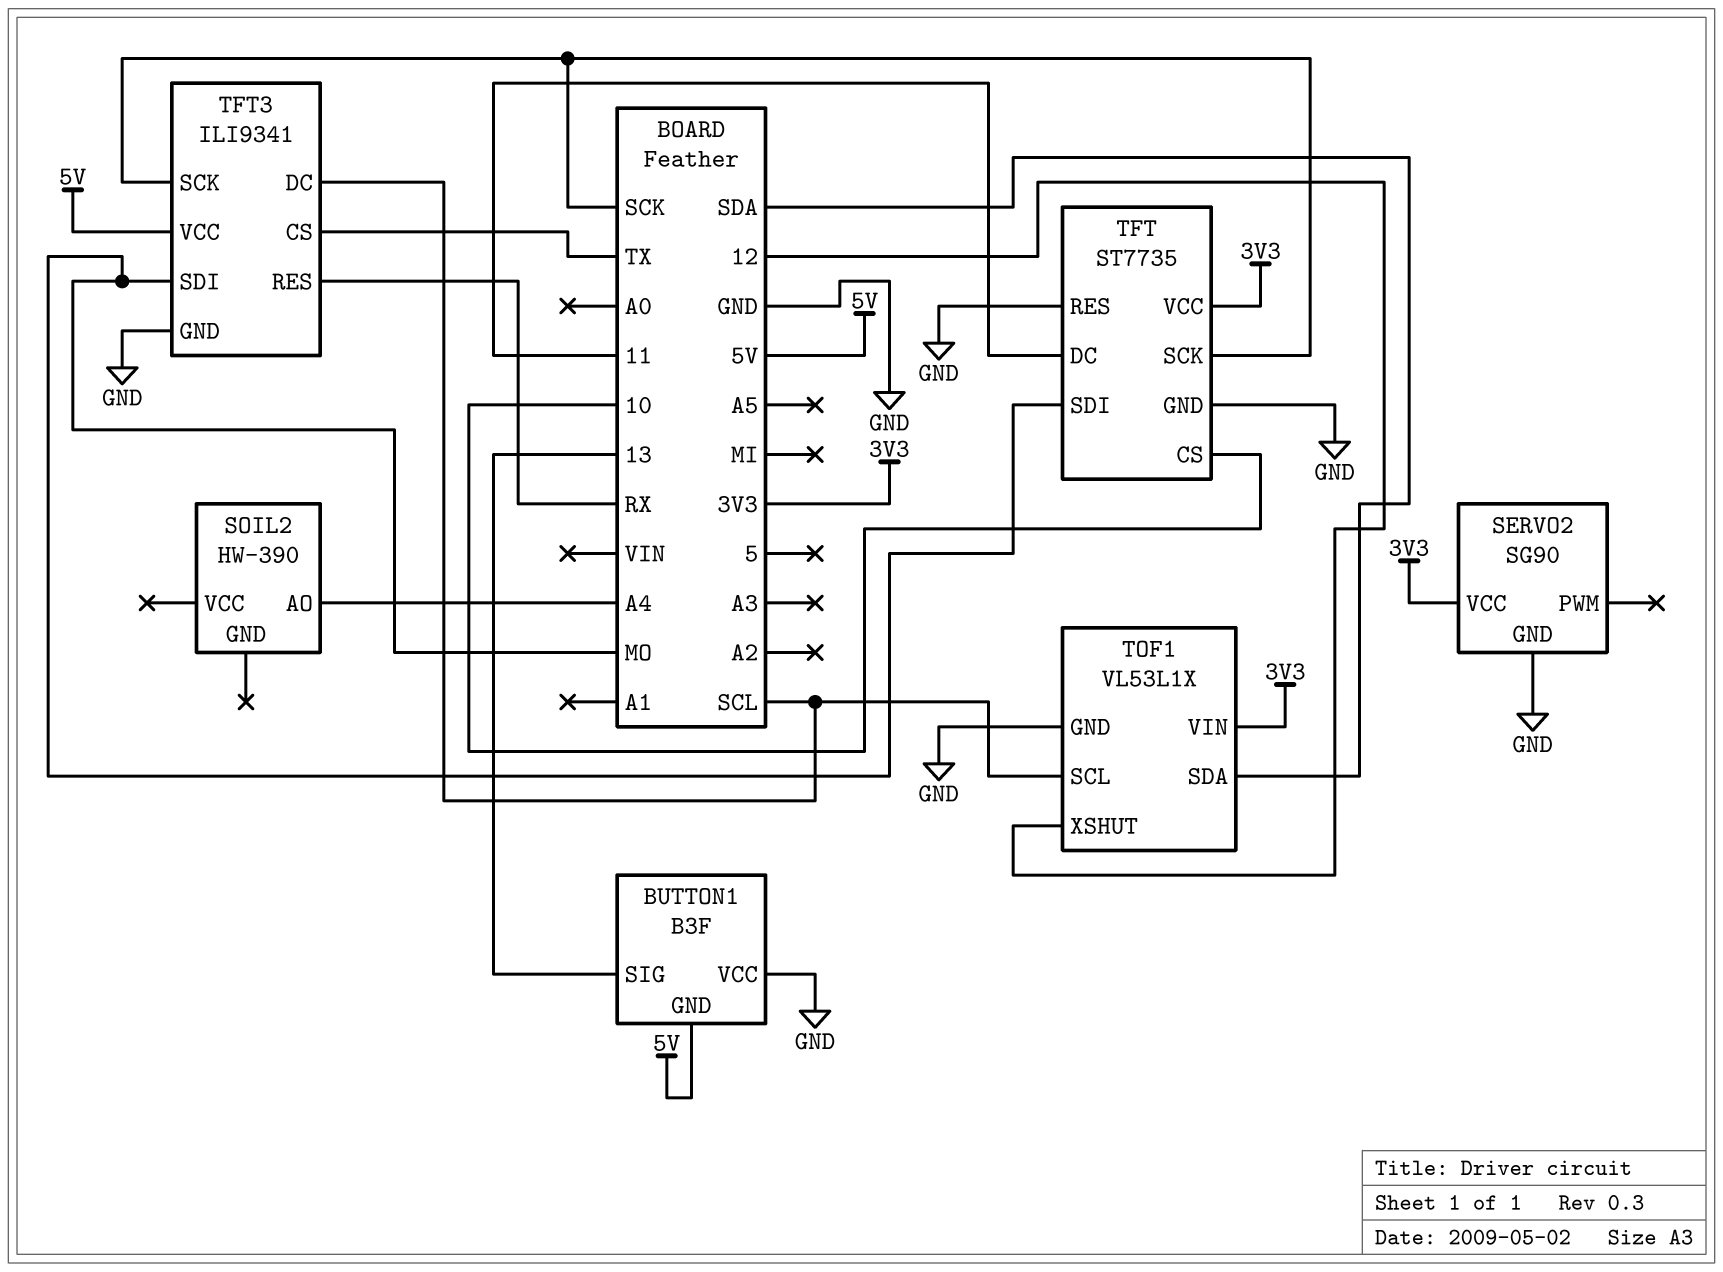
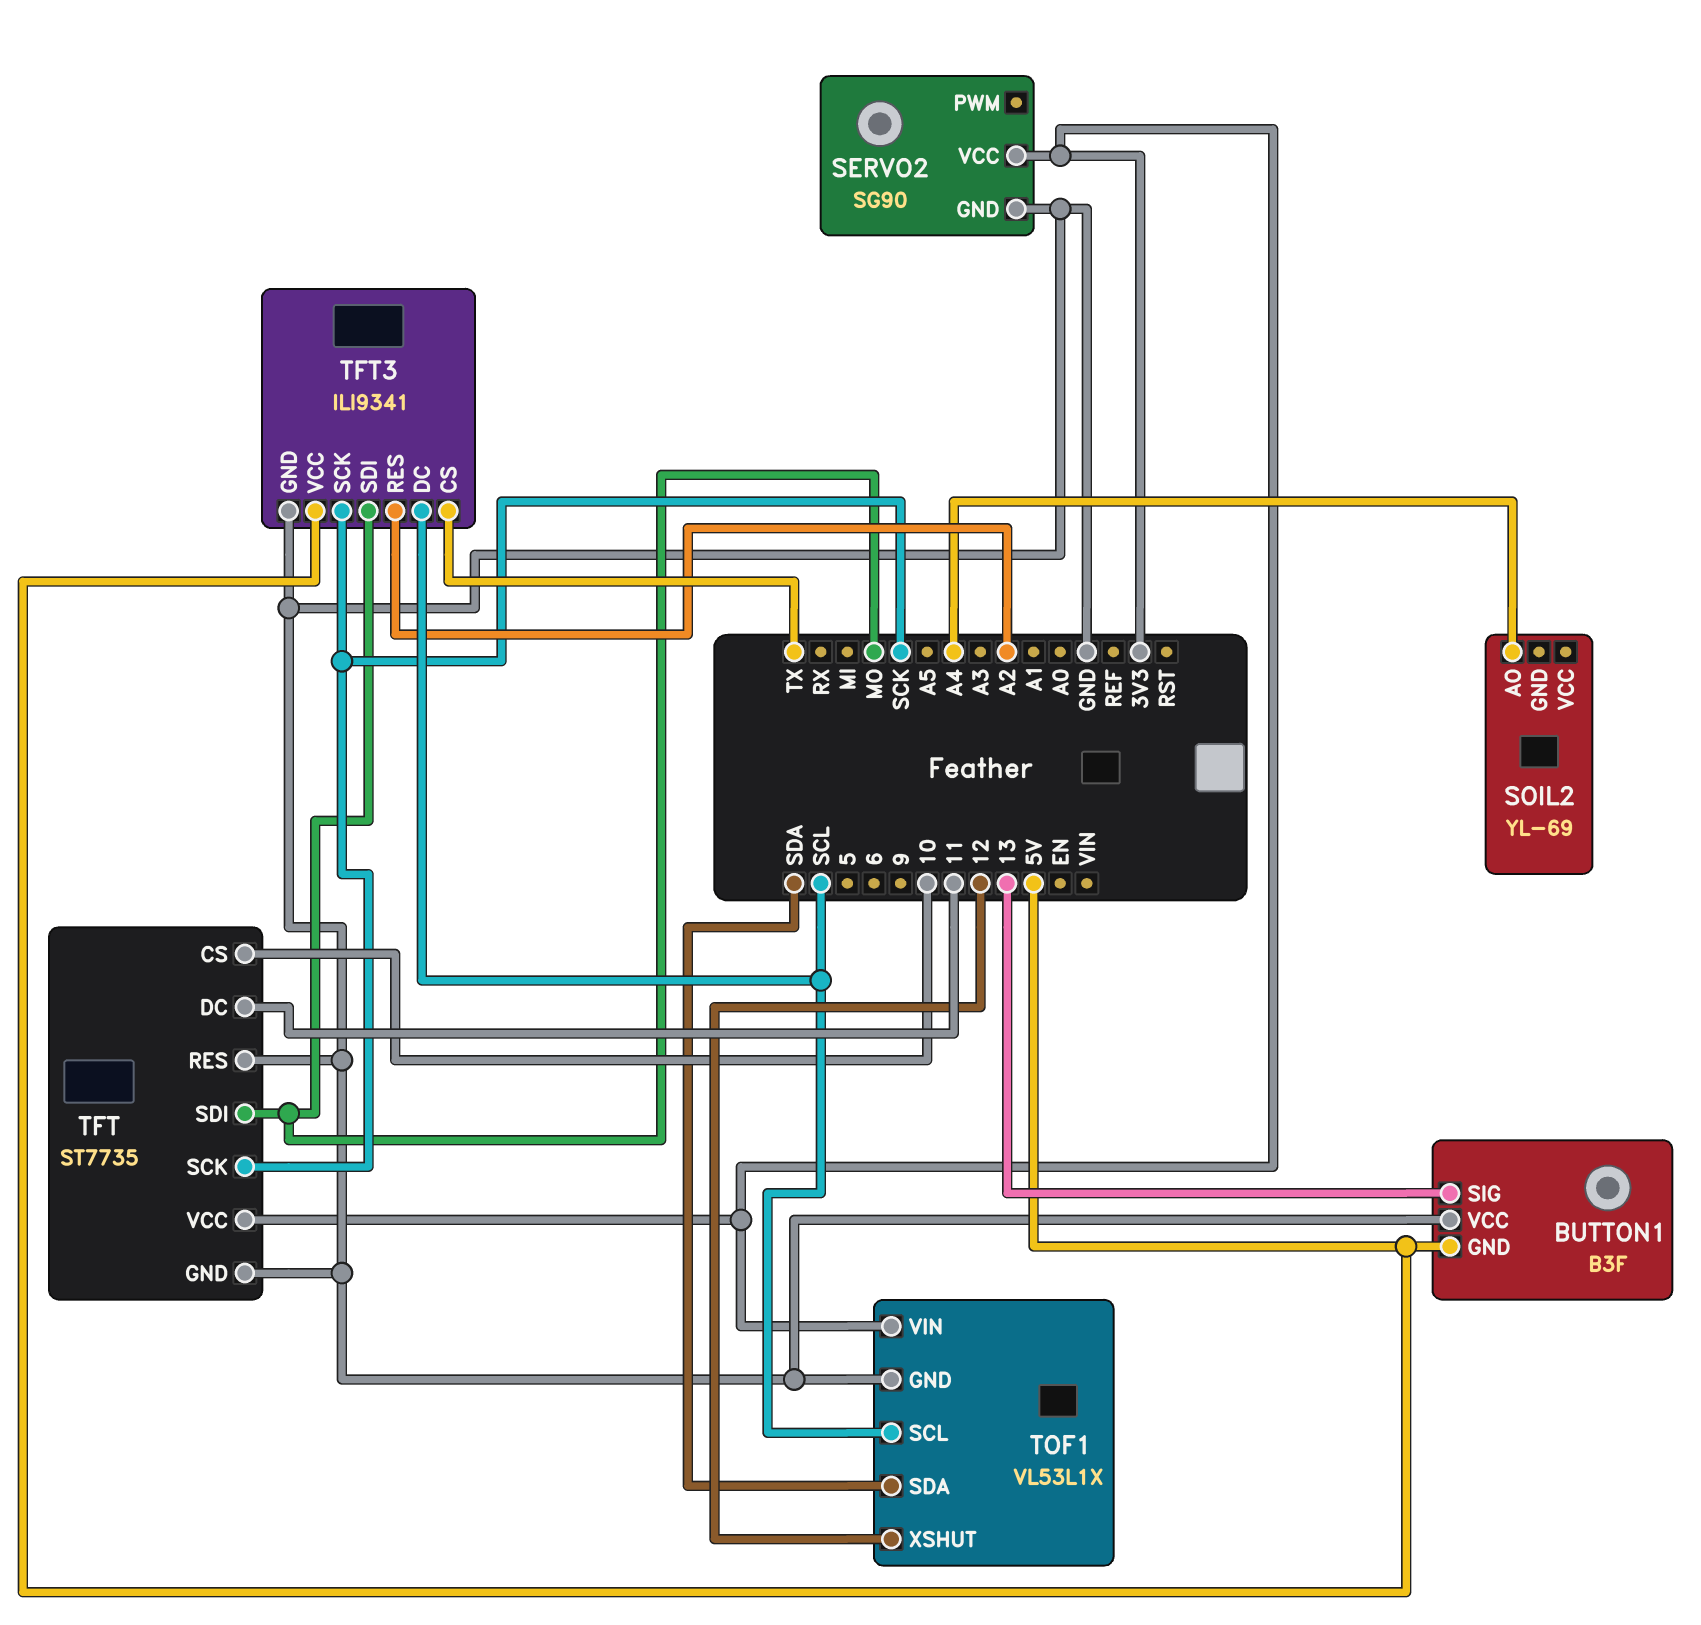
SOIL2: HW-390 -> YL-69
TFT3 pin RES: RX -> A2

